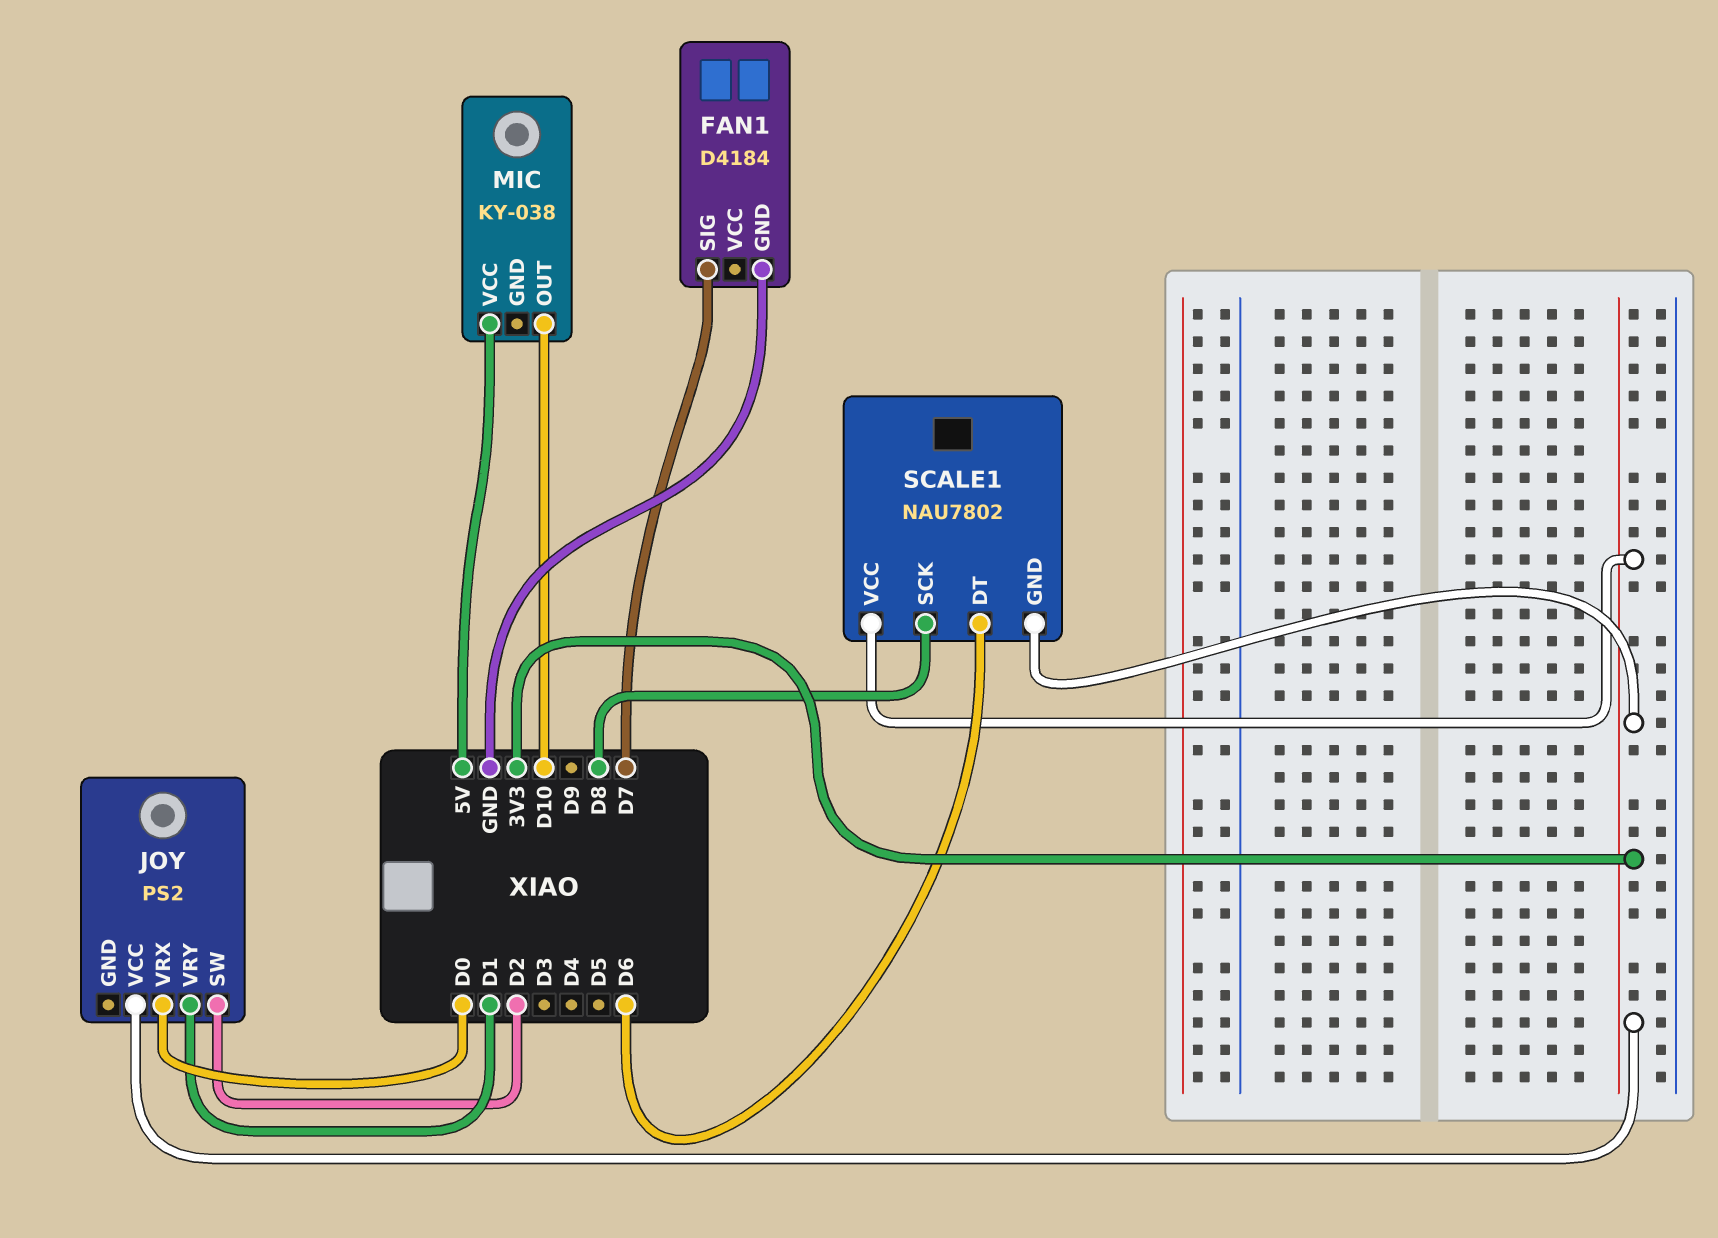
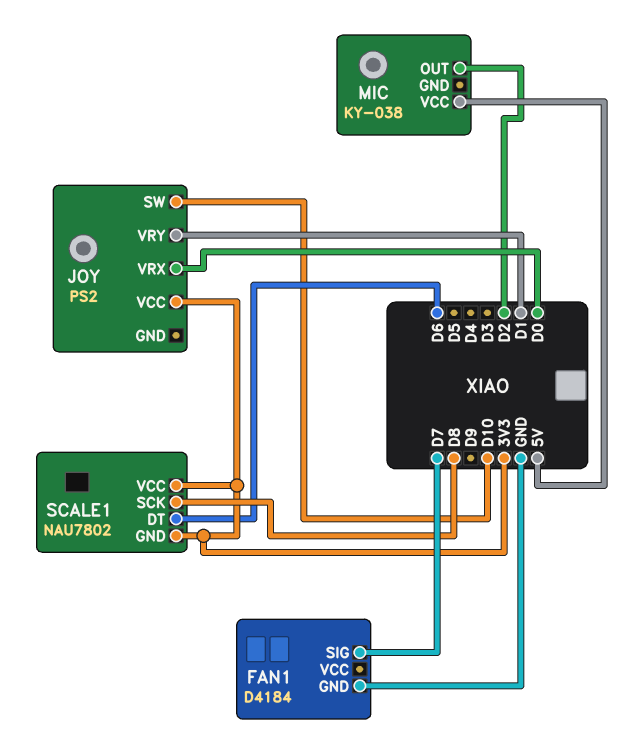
JOY pin SW: D2 -> D10
MIC pin OUT: D10 -> D2

